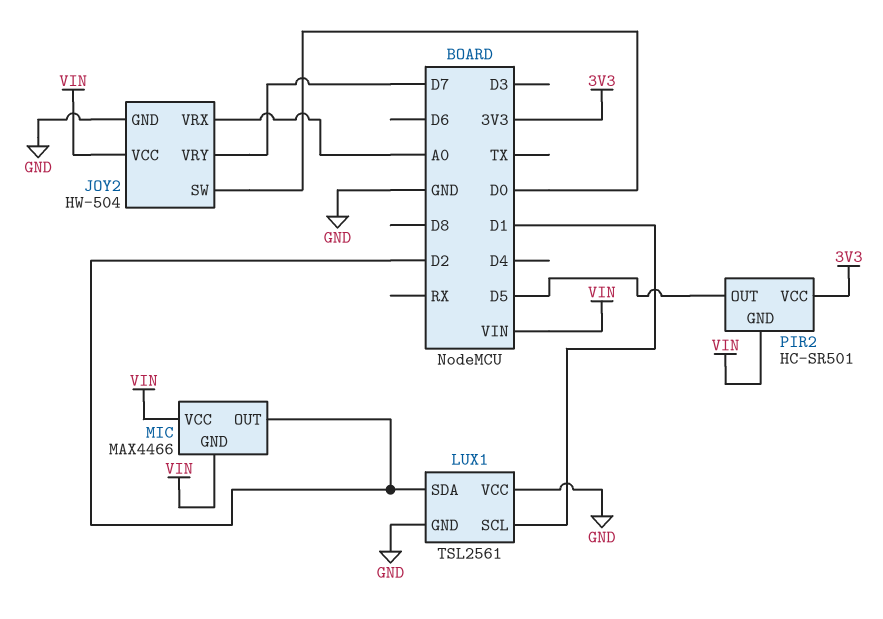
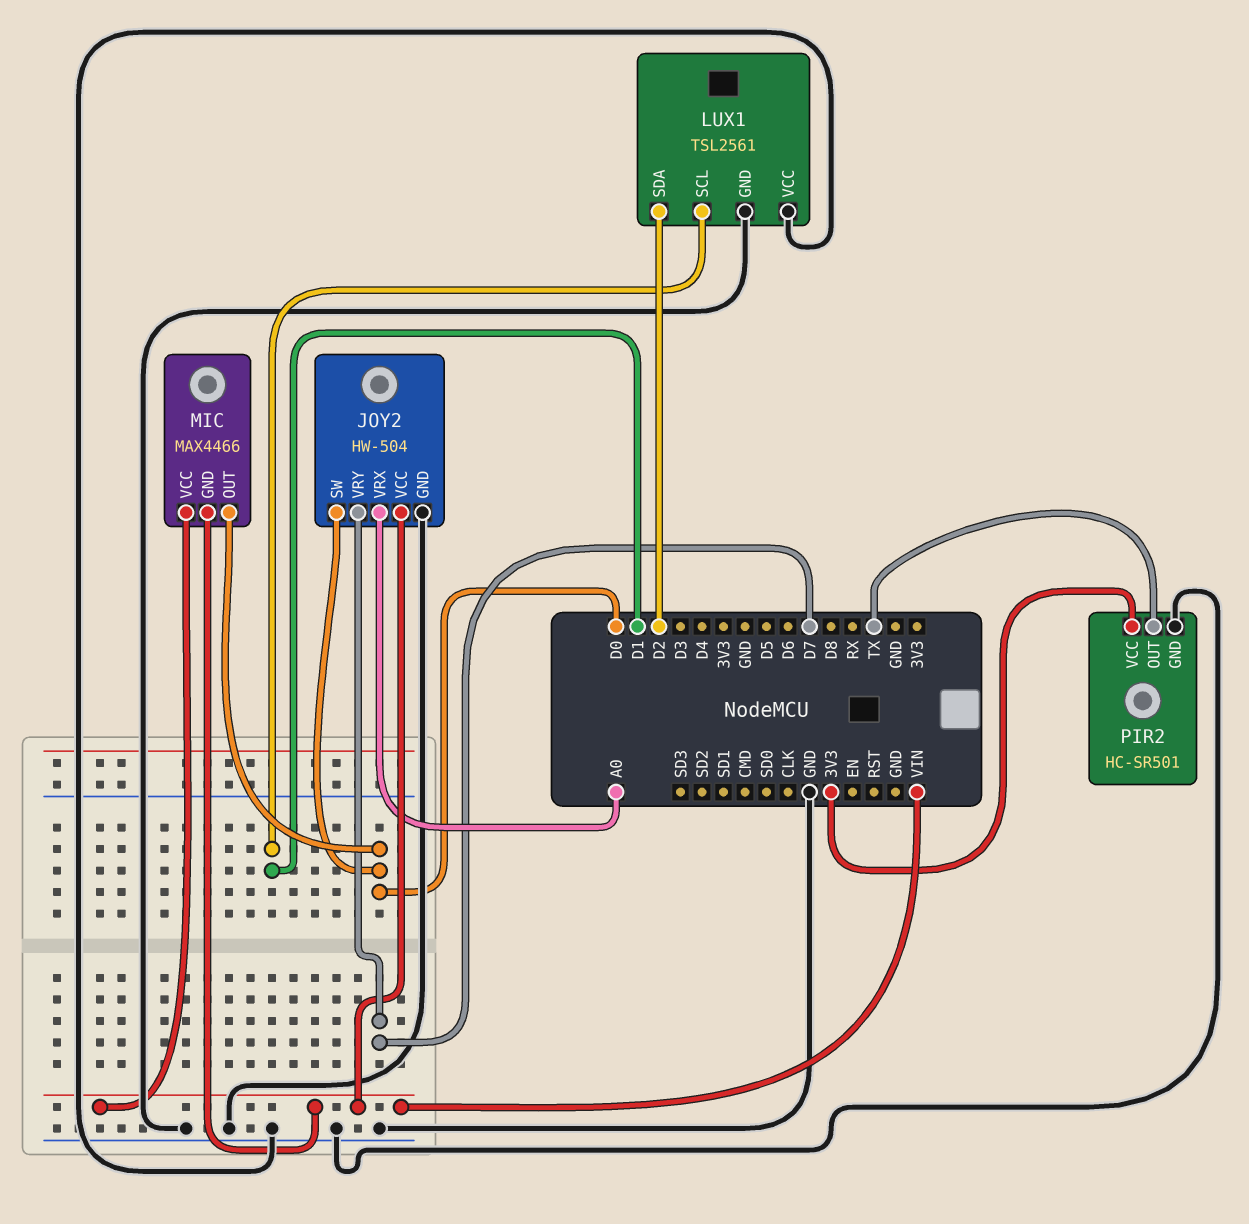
MIC pin OUT: D2 -> D0
PIR2 pin GND: VIN -> GND
PIR2 pin OUT: D5 -> TX

